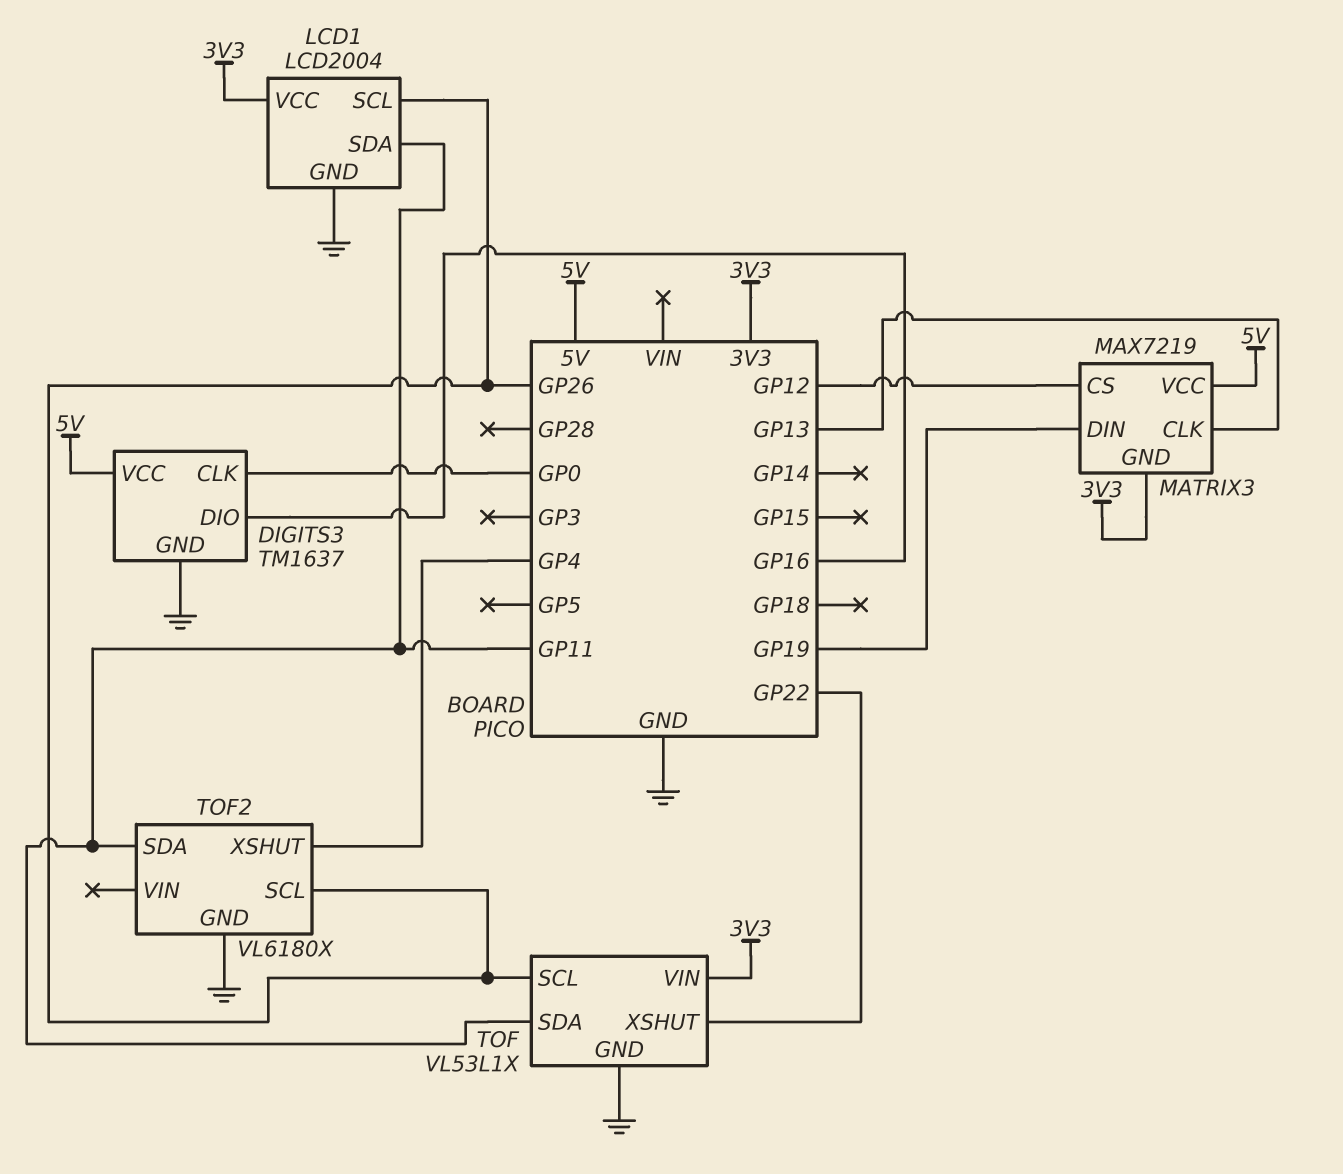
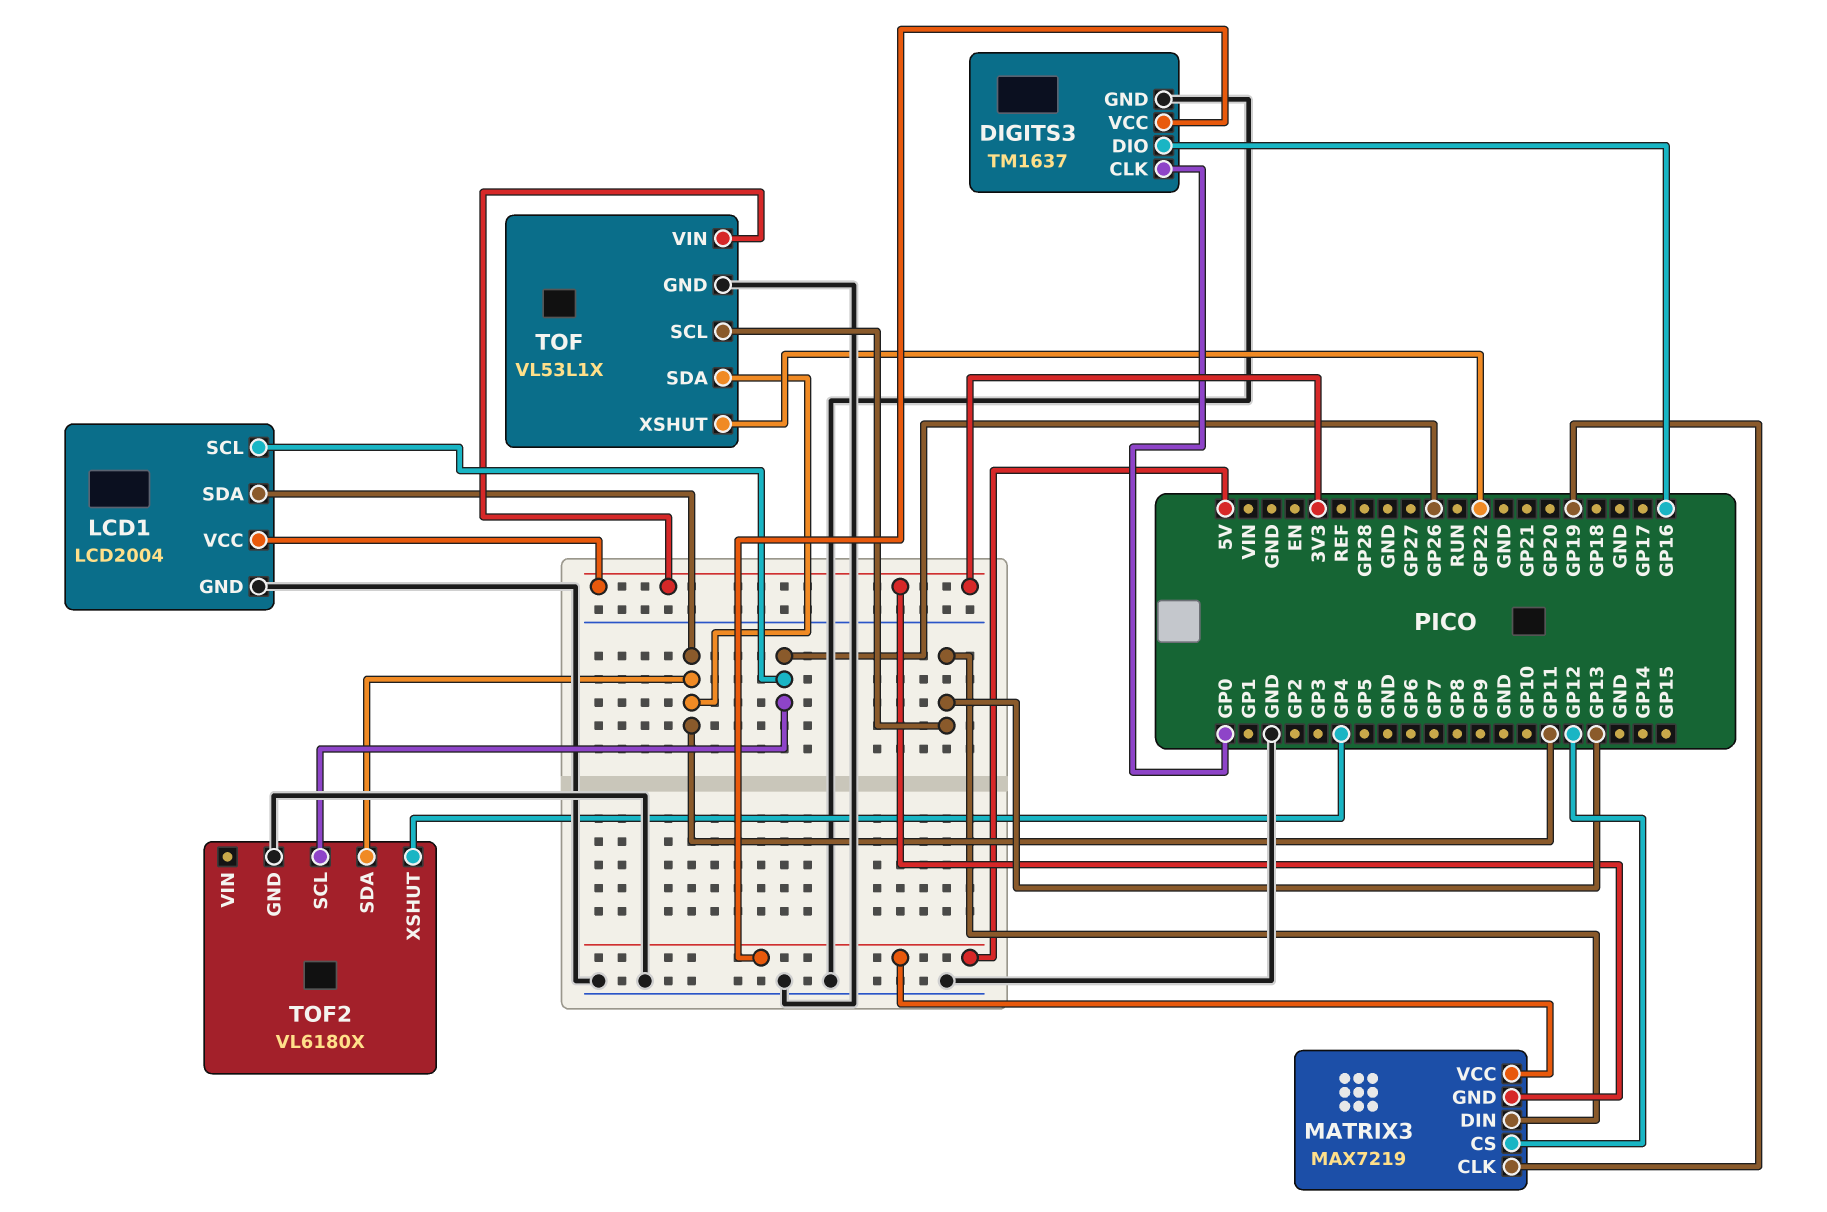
MATRIX3 pin CLK: GP13 -> GP19
MATRIX3 pin DIN: GP19 -> GP13
TOF pin SCL: GP26 -> GP13

